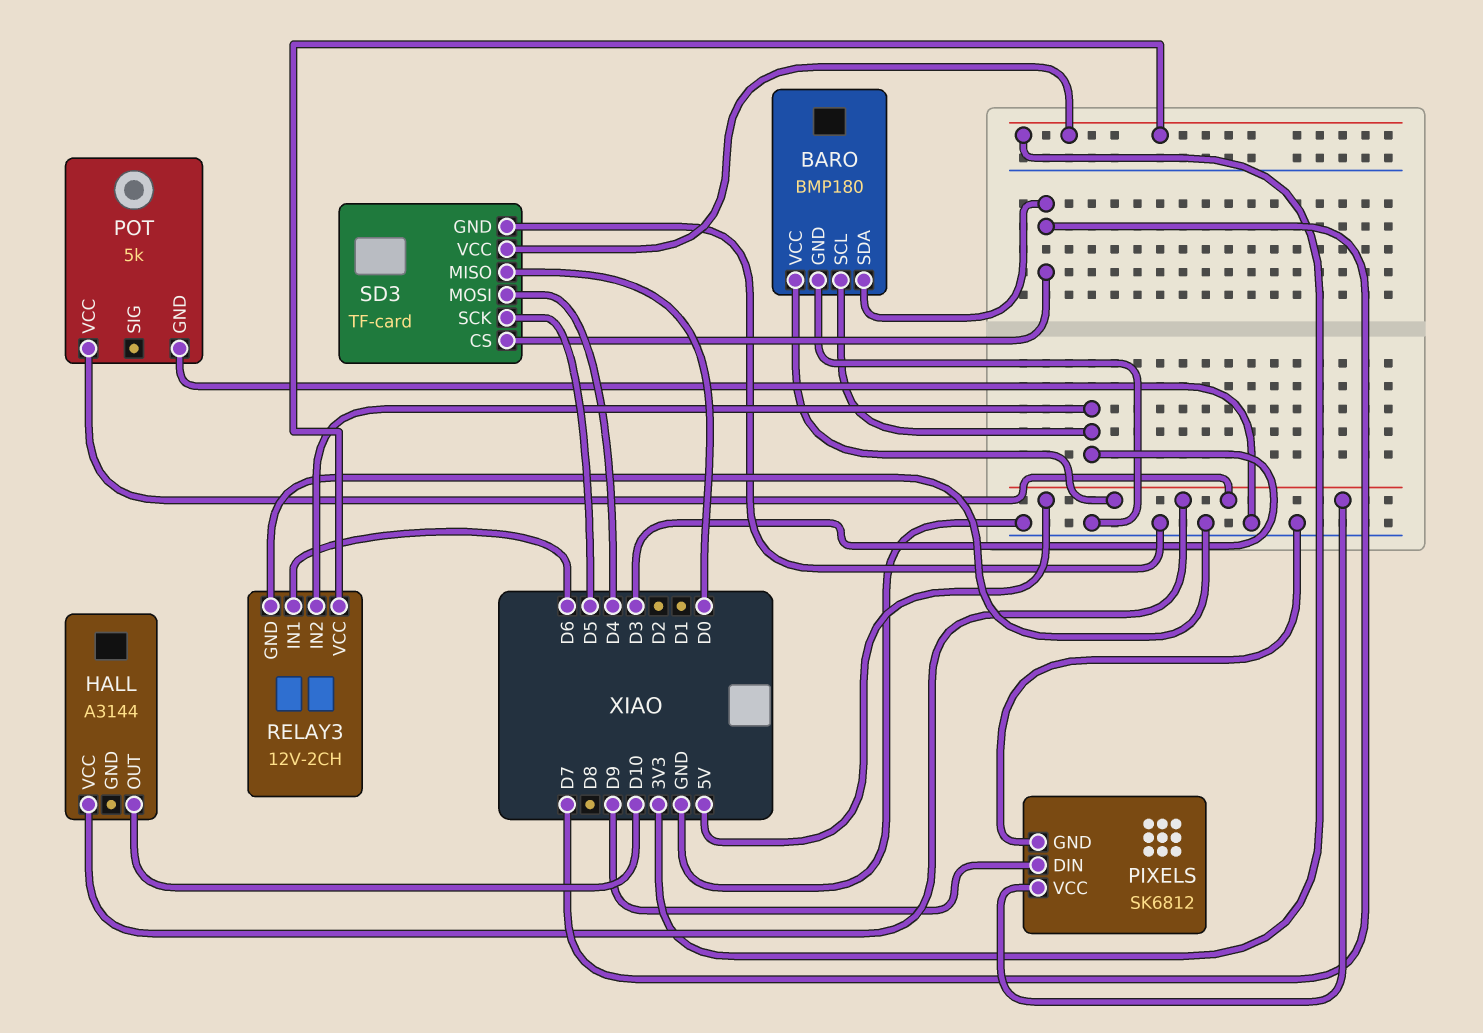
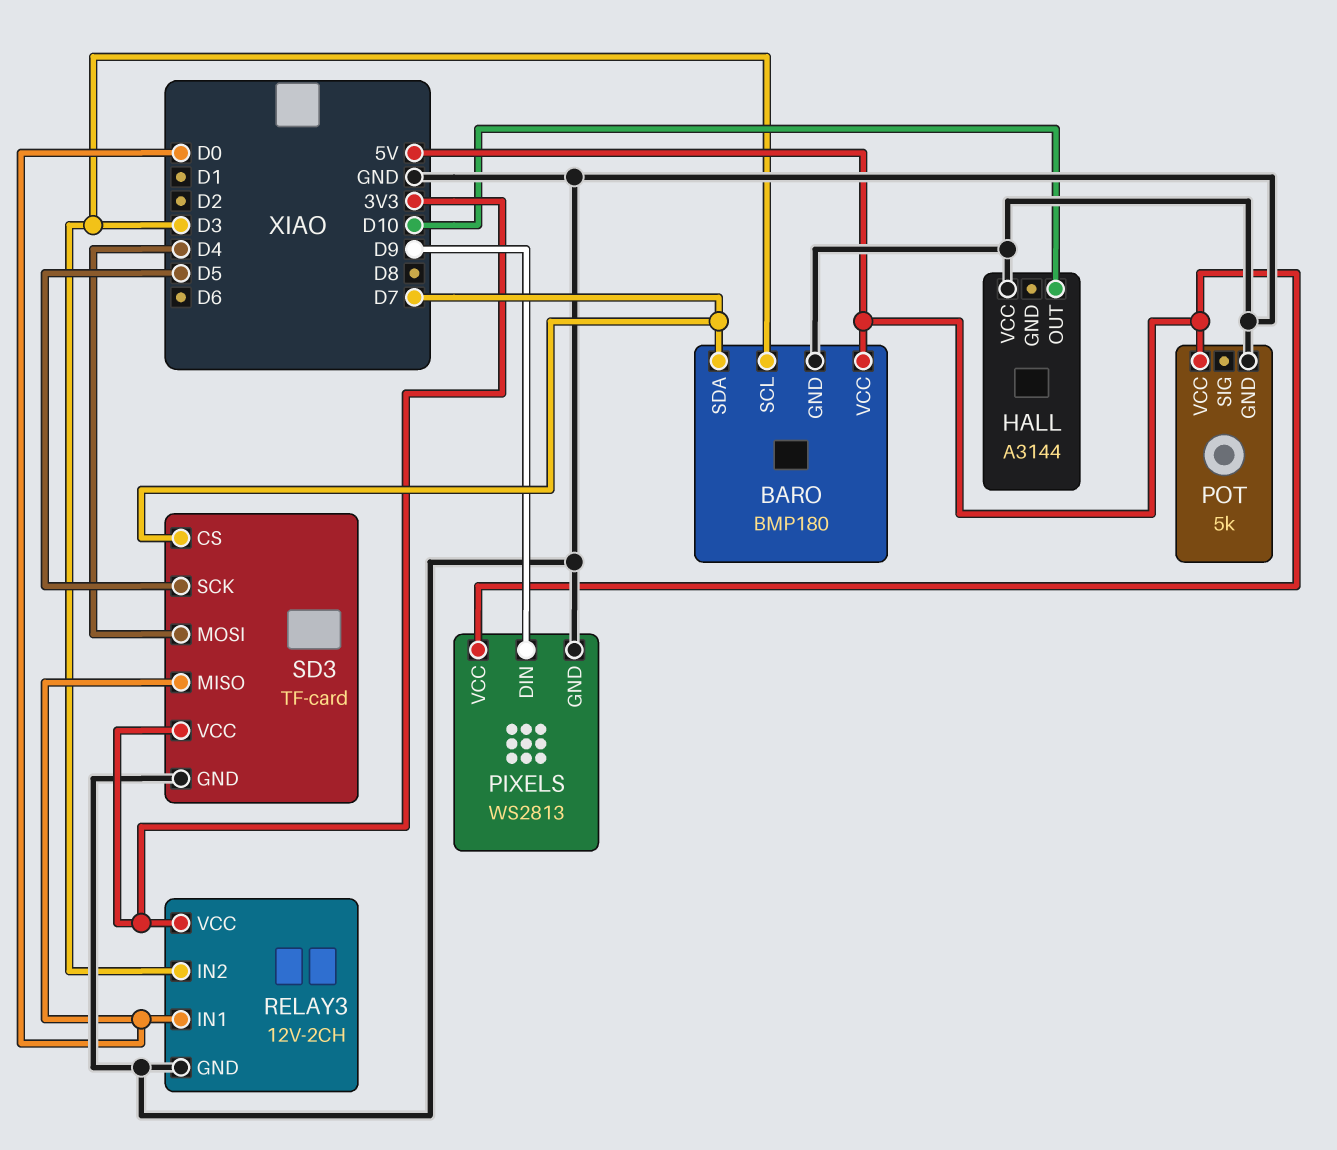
HALL pin VCC: 5V -> GND
PIXELS: SK6812 -> WS2813
RELAY3 pin IN1: D6 -> D0

